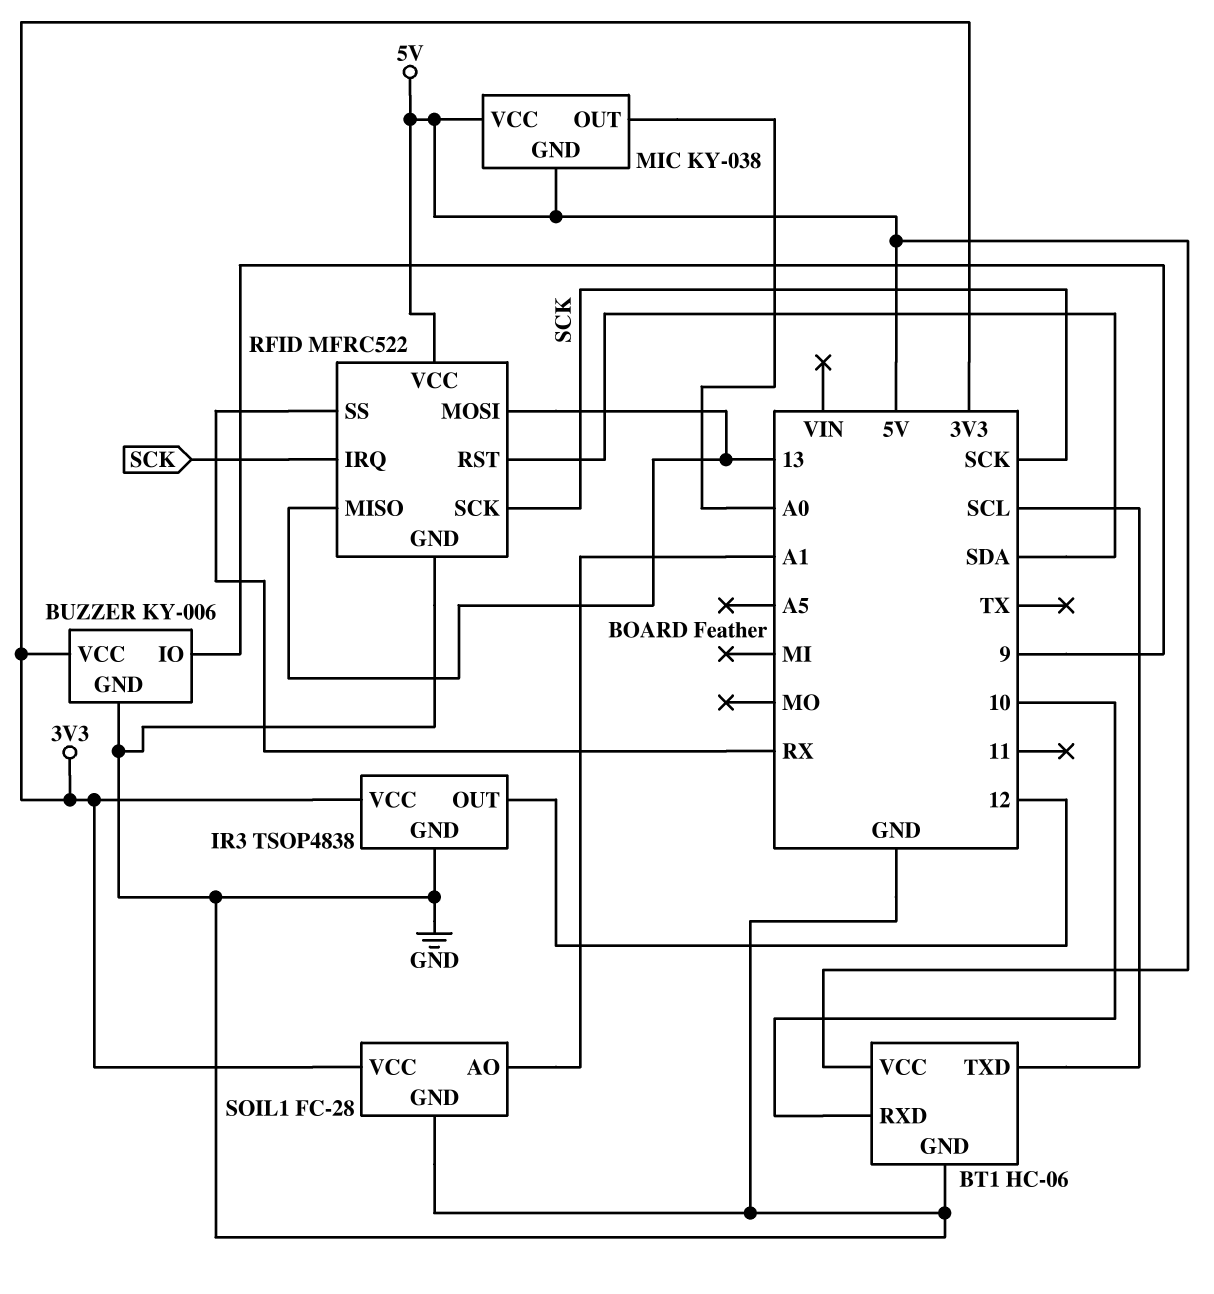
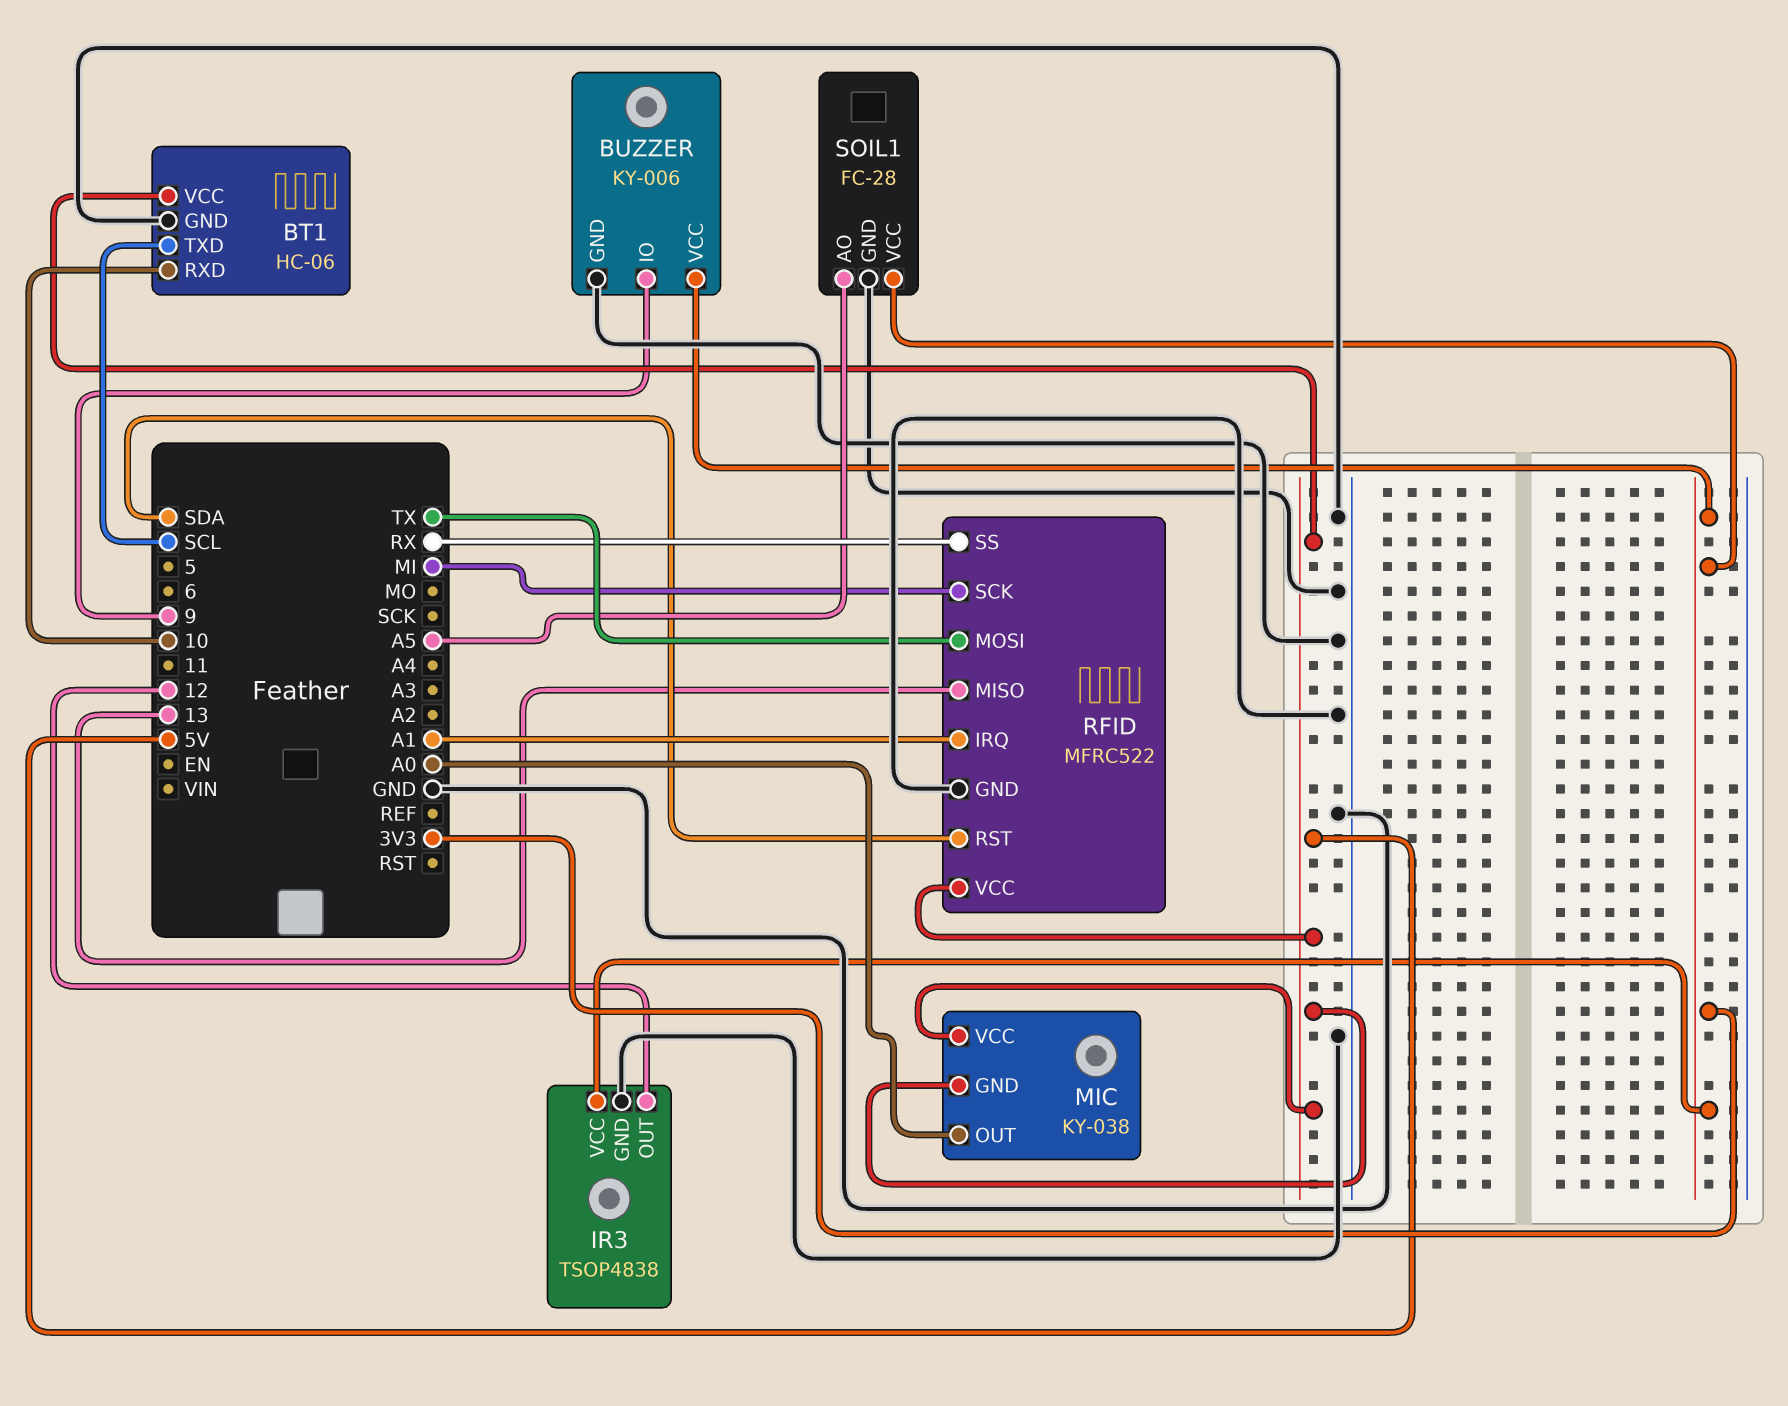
RFID pin IRQ: SCK -> A1
RFID pin MOSI: 13 -> TX
RFID pin SCK: SCK -> MI
SOIL1 pin AO: A1 -> A5

